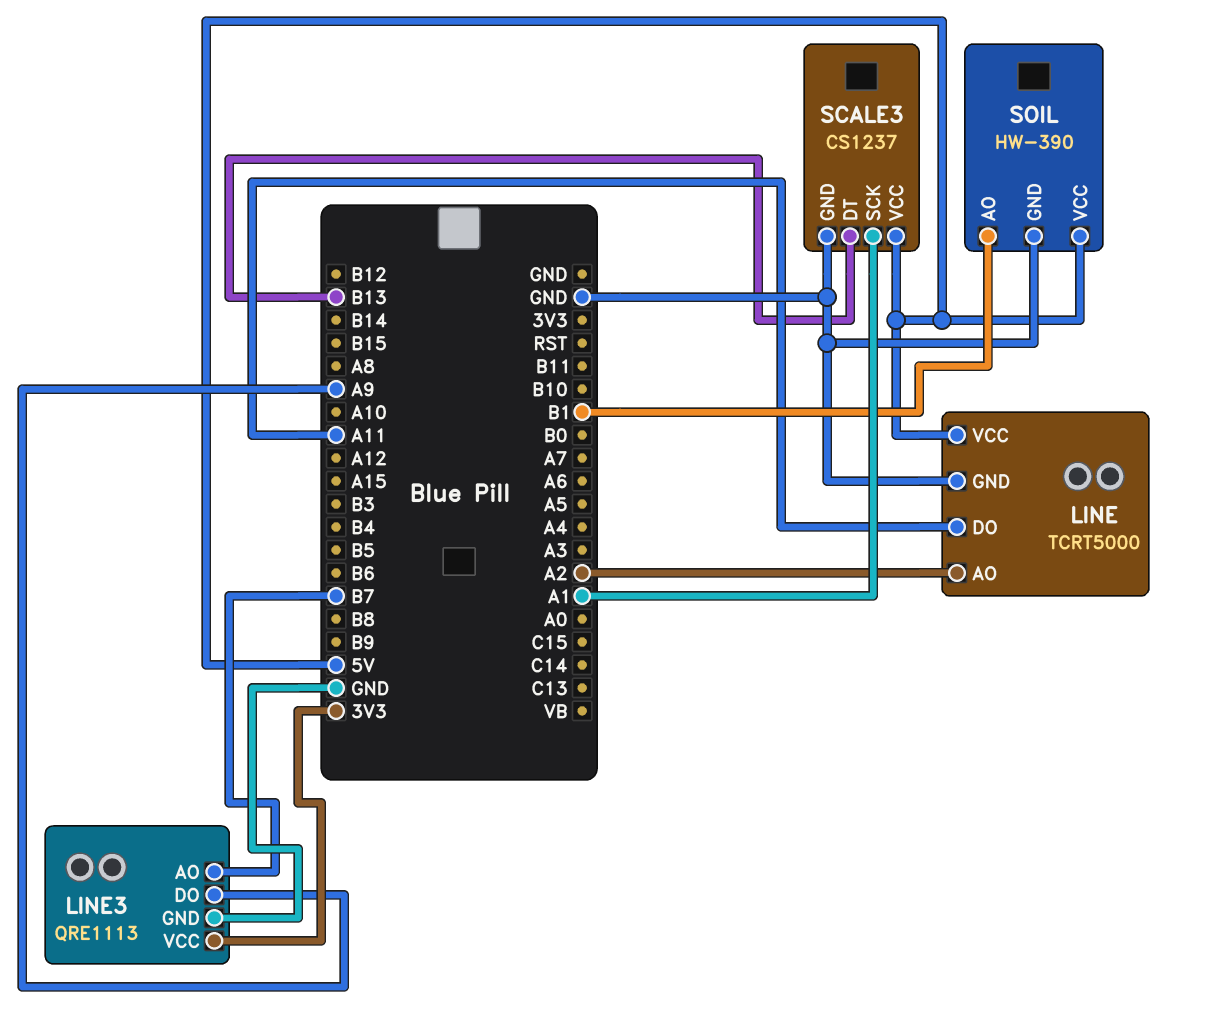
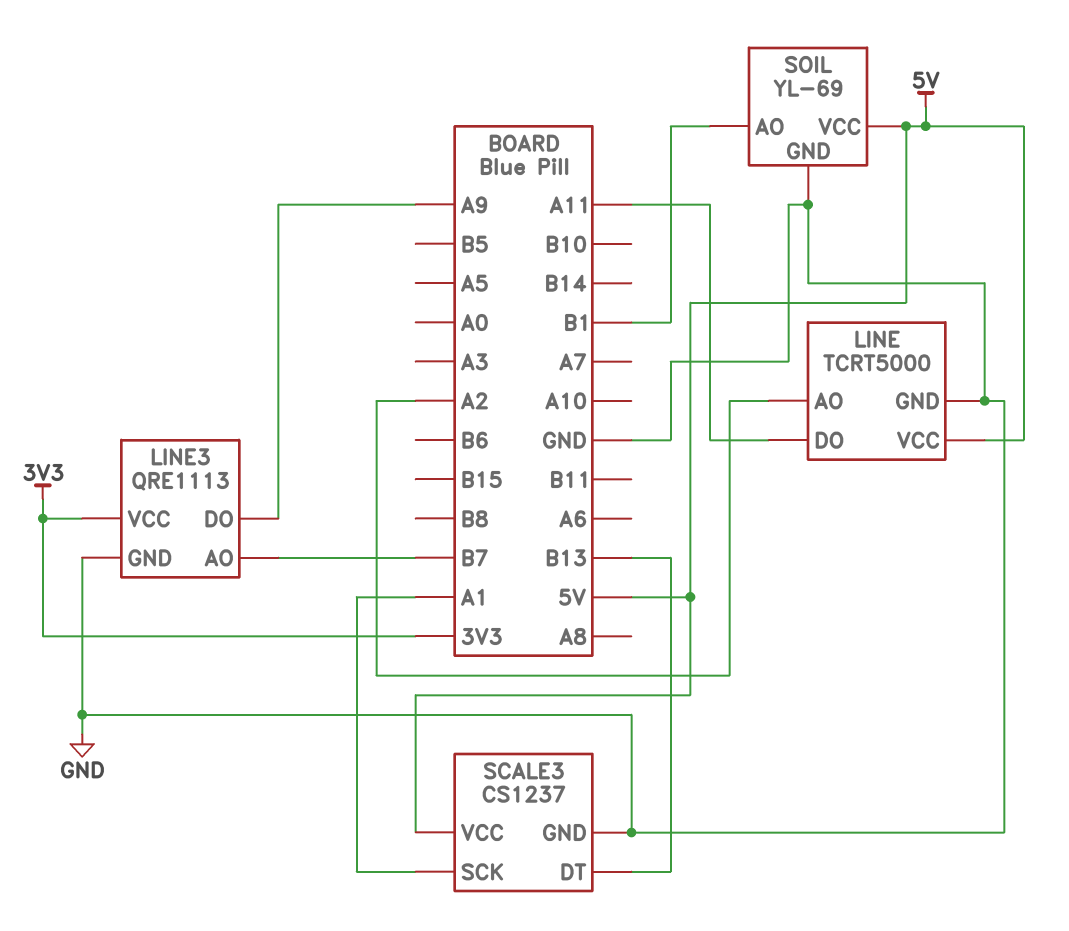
SOIL: HW-390 -> YL-69

